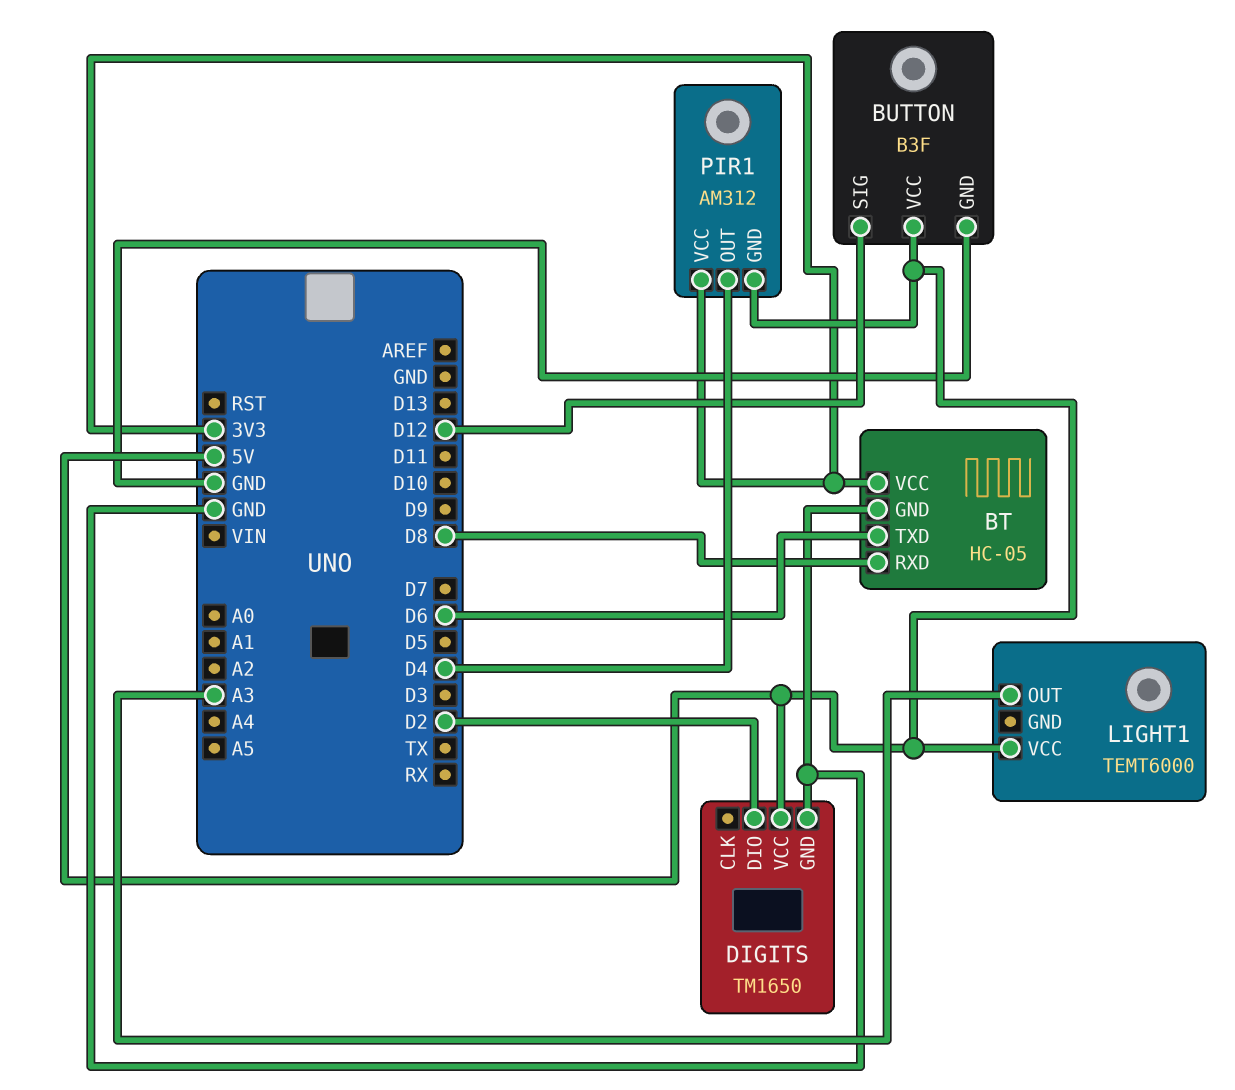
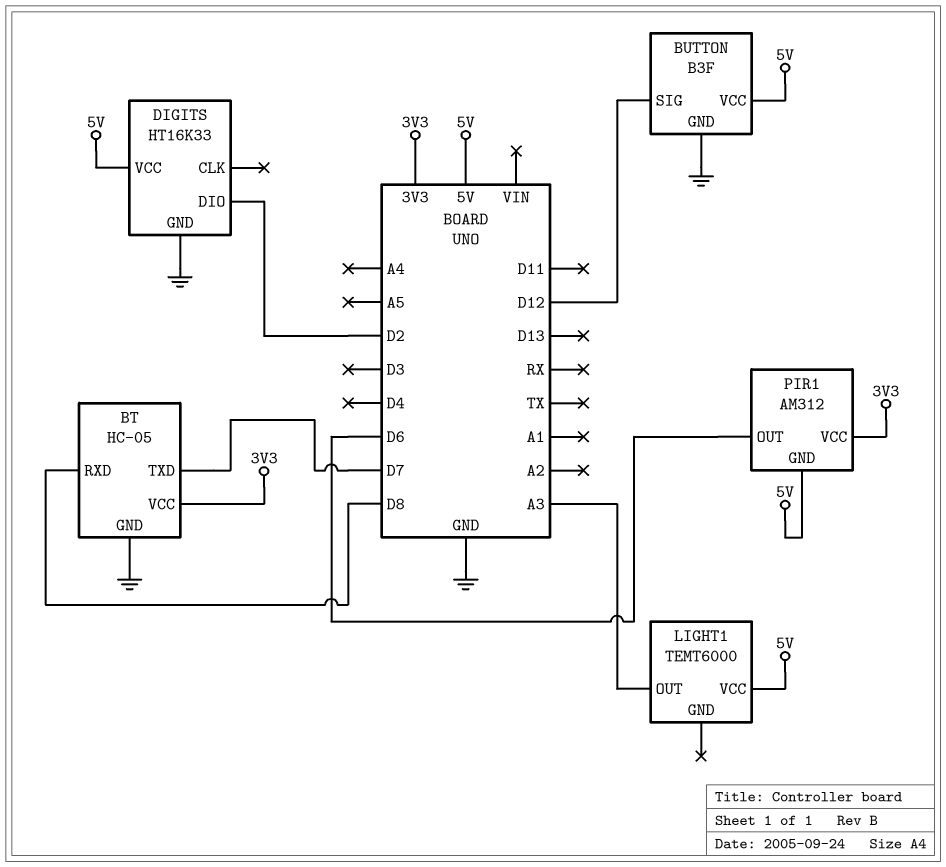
BT pin TXD: D6 -> D7
DIGITS: TM1650 -> HT16K33
PIR1 pin OUT: D4 -> D6

